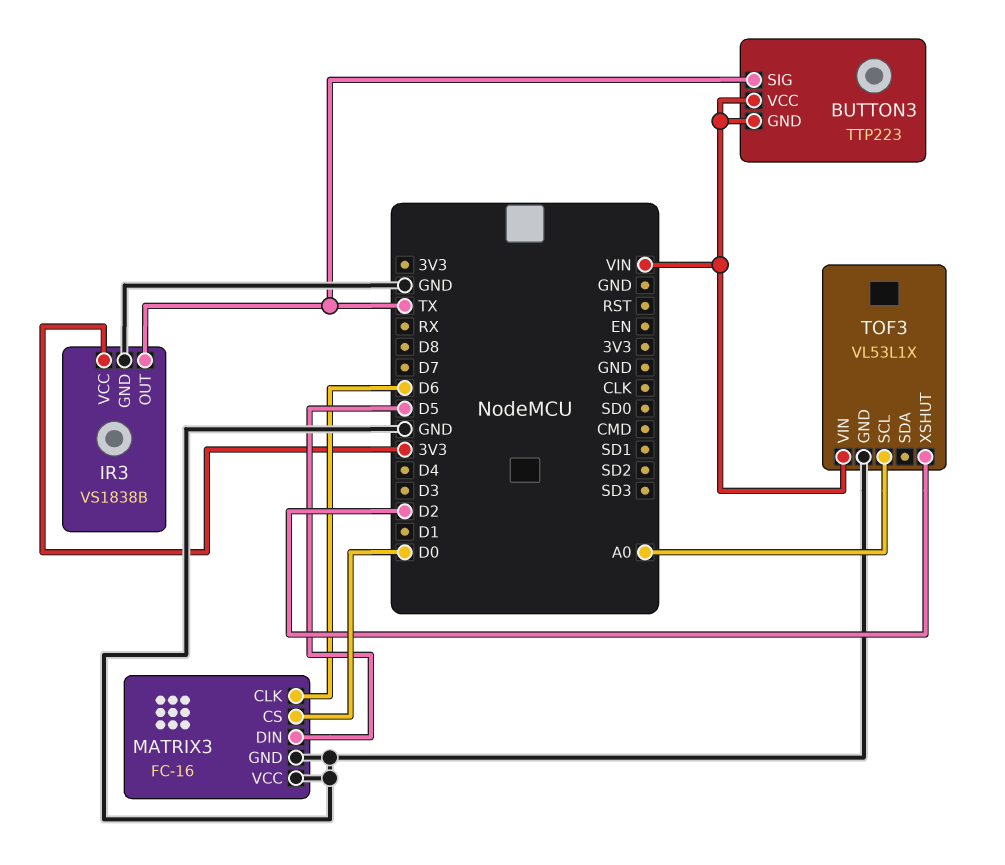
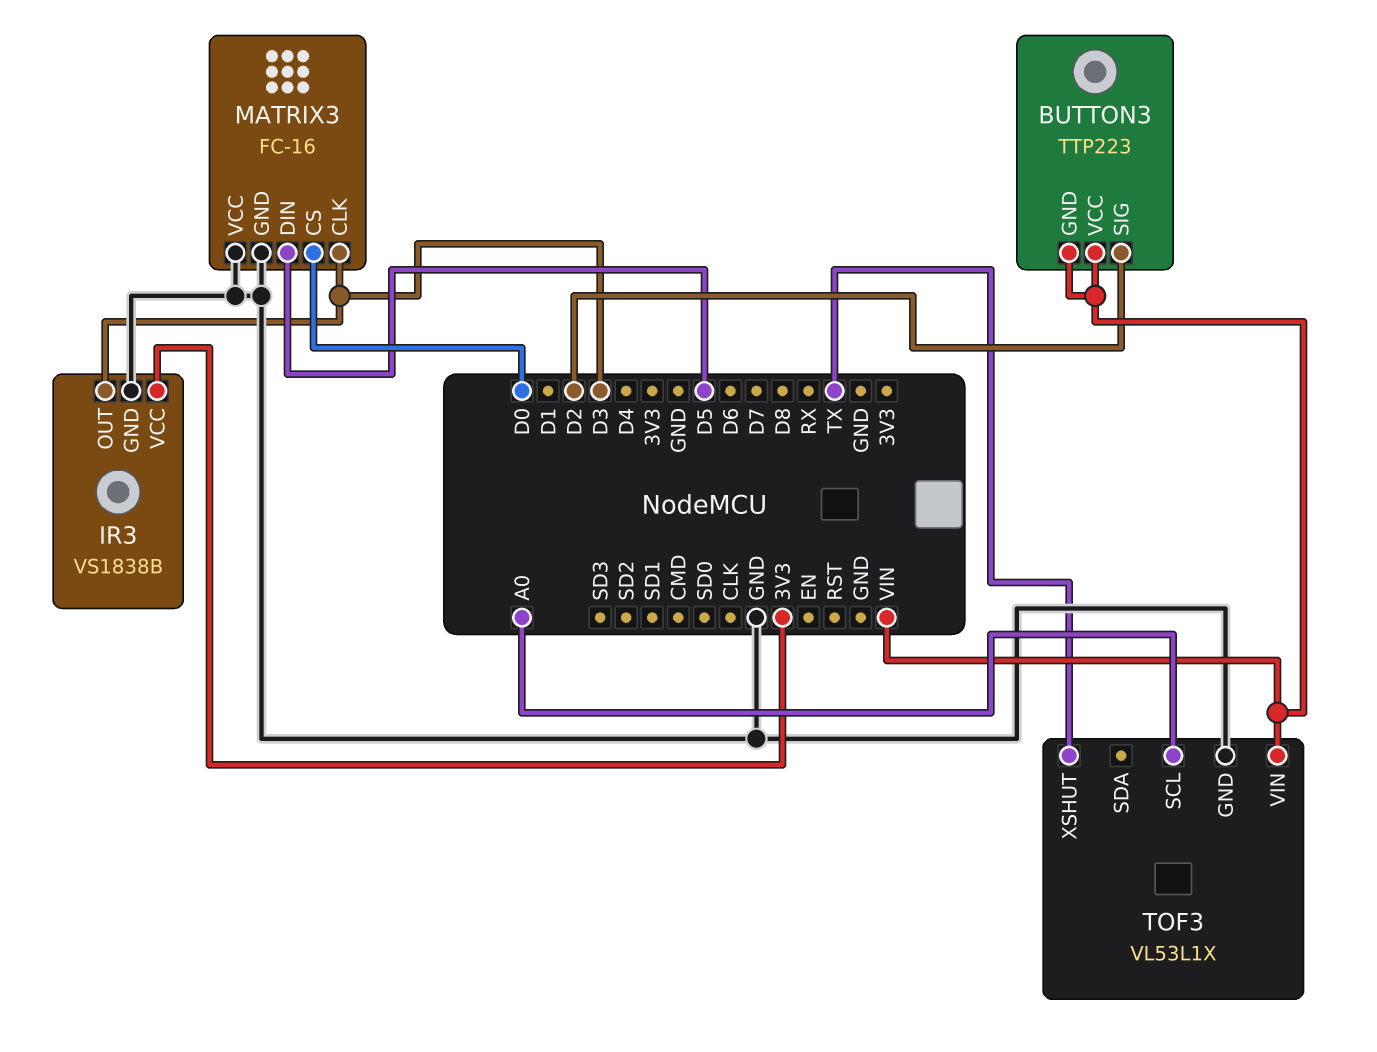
BUTTON3 pin SIG: TX -> D2
IR3 pin OUT: TX -> D3
MATRIX3 pin CLK: D6 -> D3
TOF3 pin XSHUT: D2 -> TX

